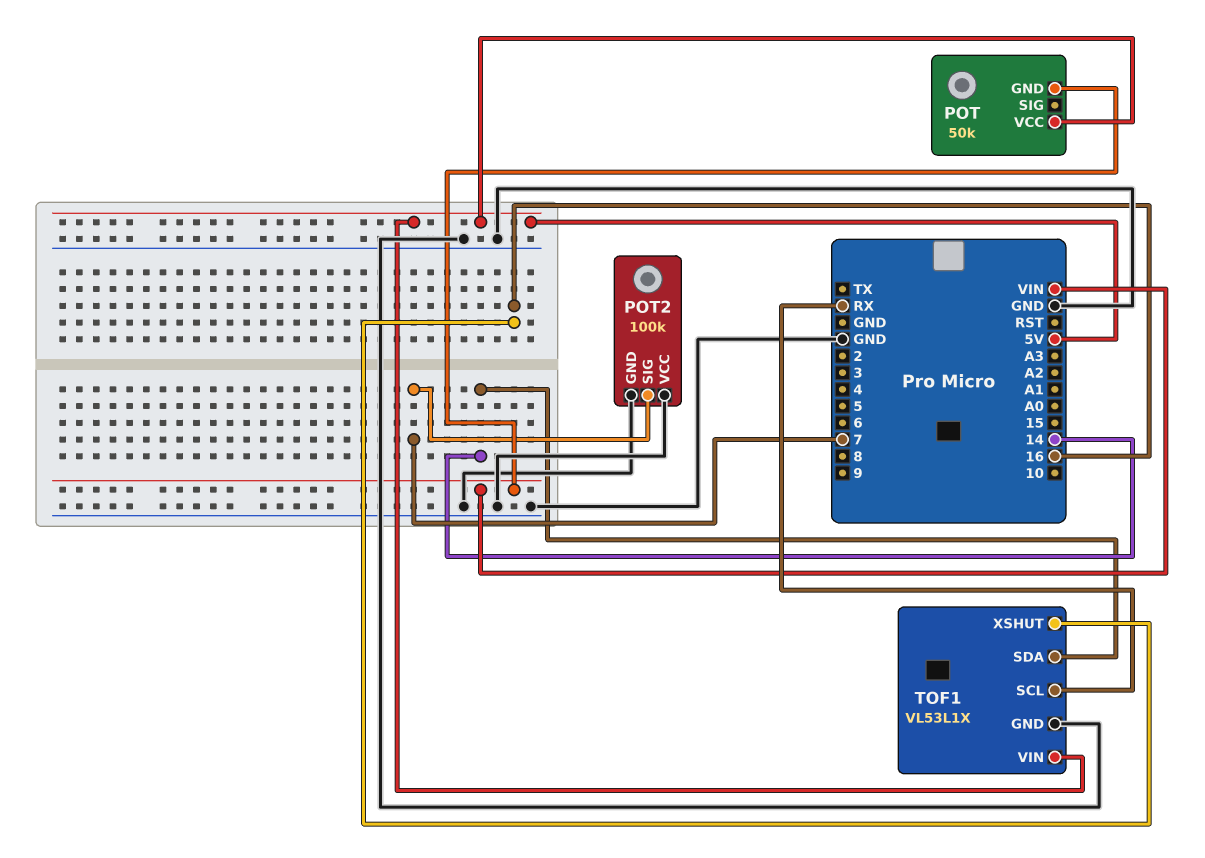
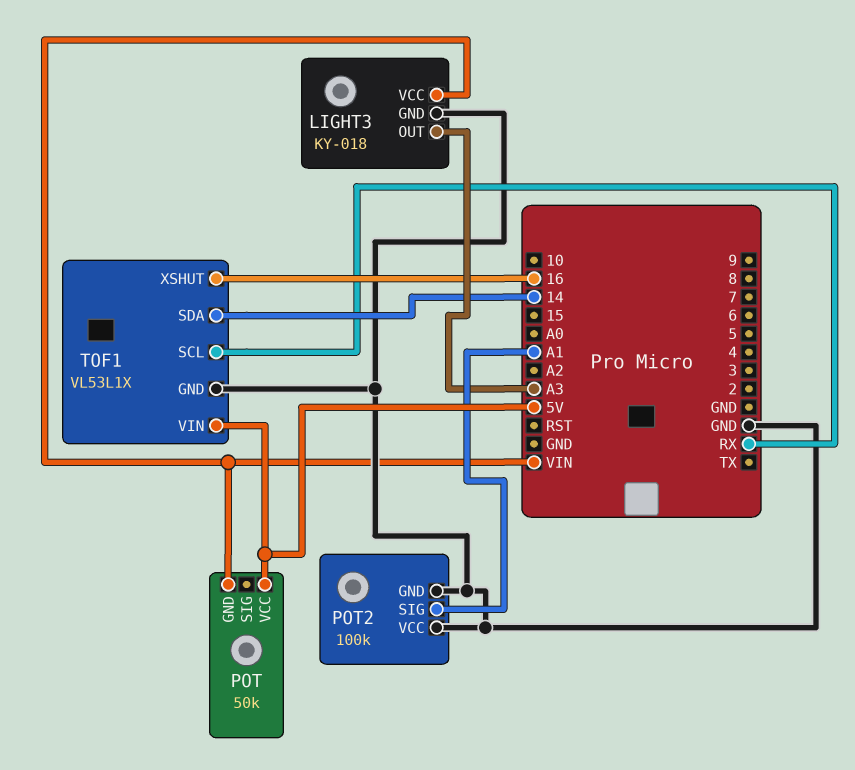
LIGHT3: none -> KY-018
LIGHT3 pin GND: none -> GND
LIGHT3 pin OUT: none -> A3
LIGHT3 pin VCC: none -> VIN
POT2 pin SIG: 7 -> A1

